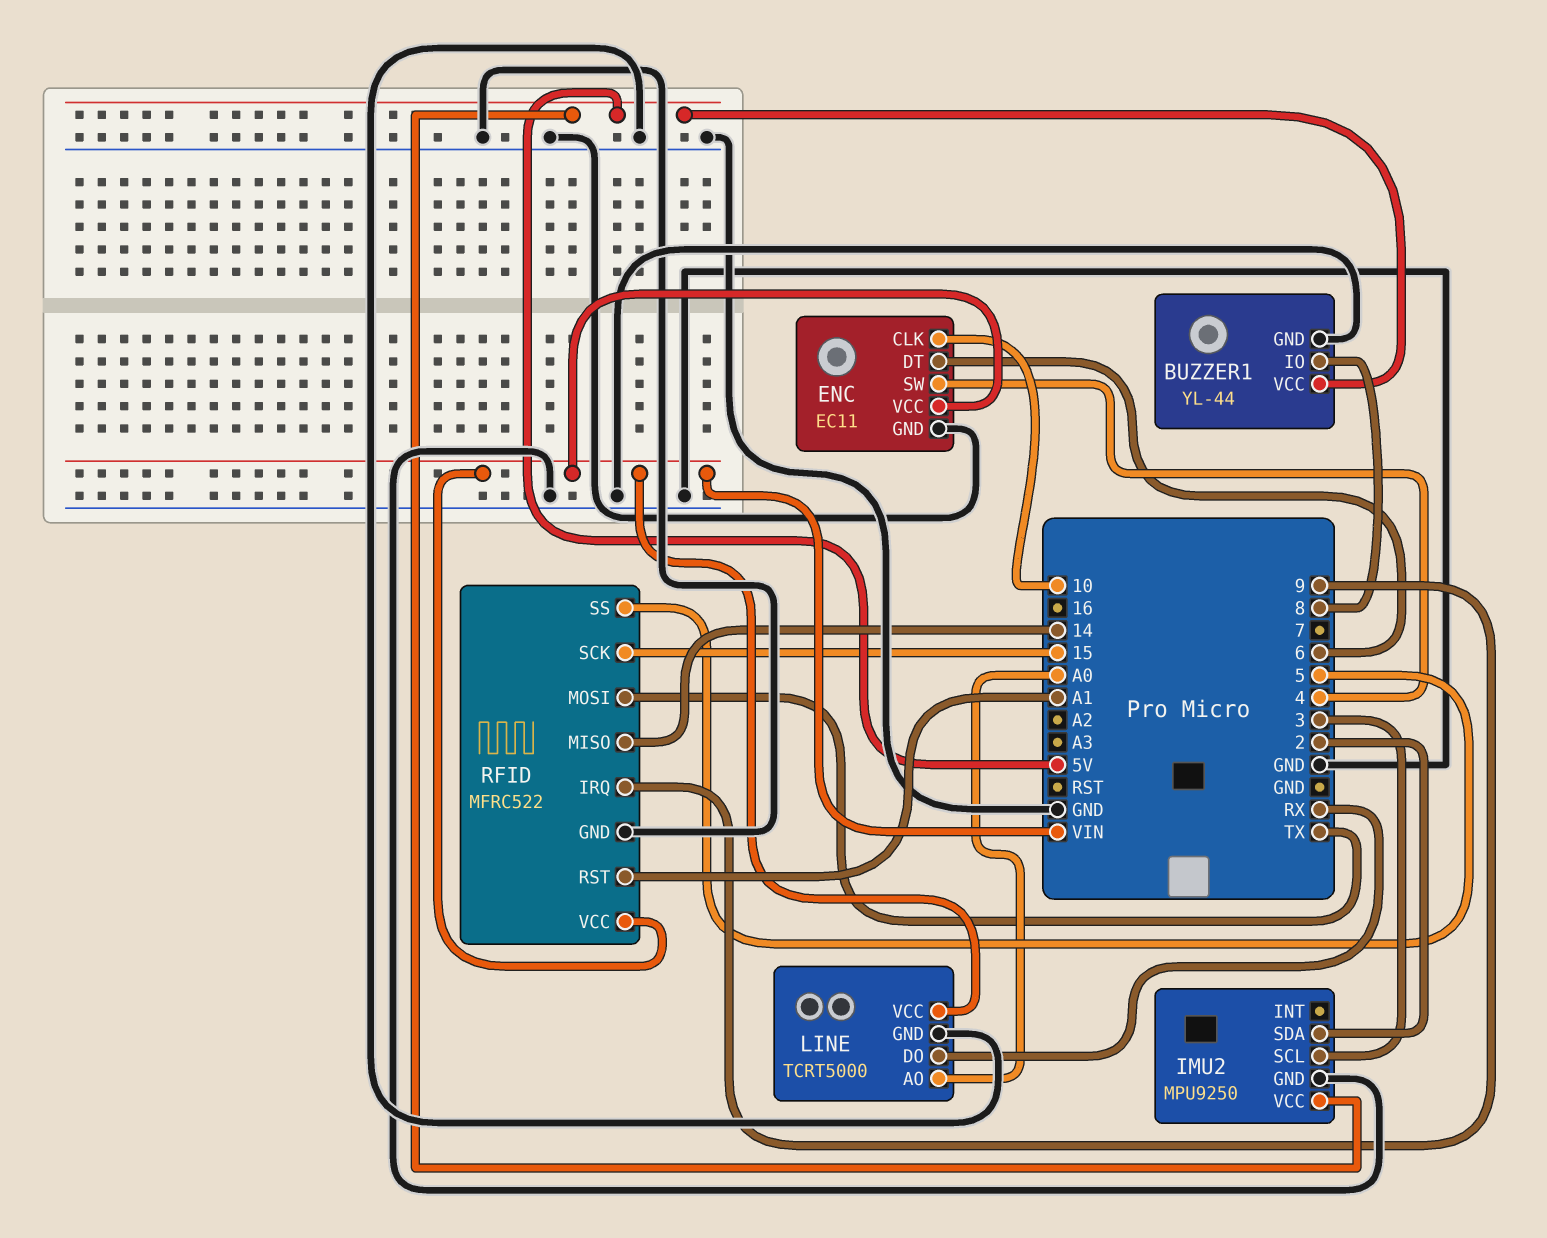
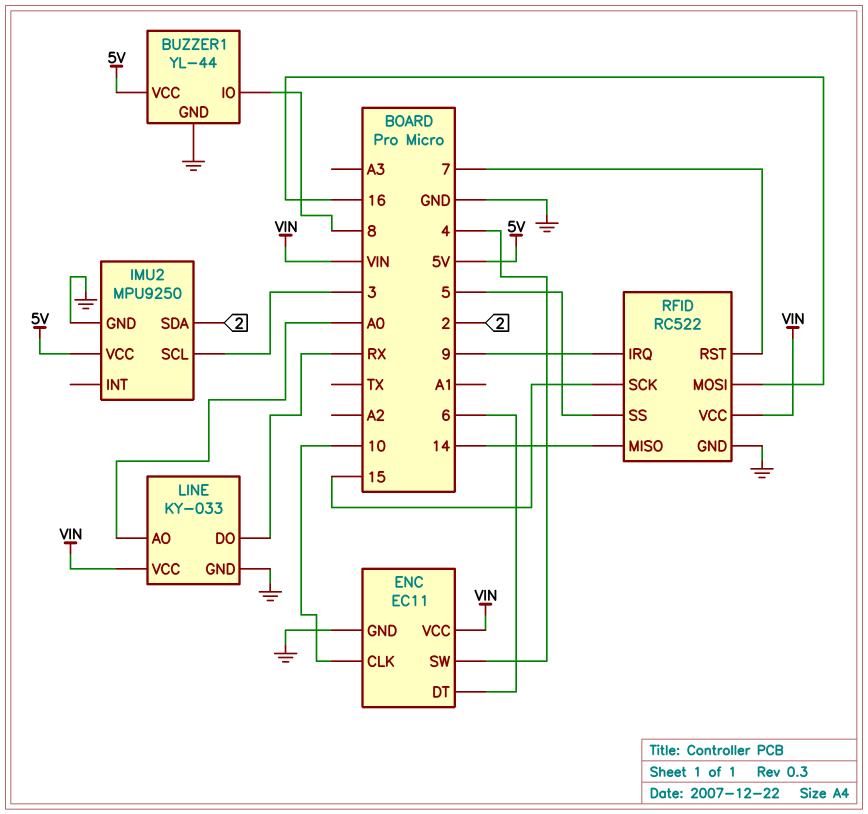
LINE: TCRT5000 -> KY-033
RFID: MFRC522 -> RC522
RFID pin MOSI: TX -> 16
RFID pin RST: A1 -> 7

